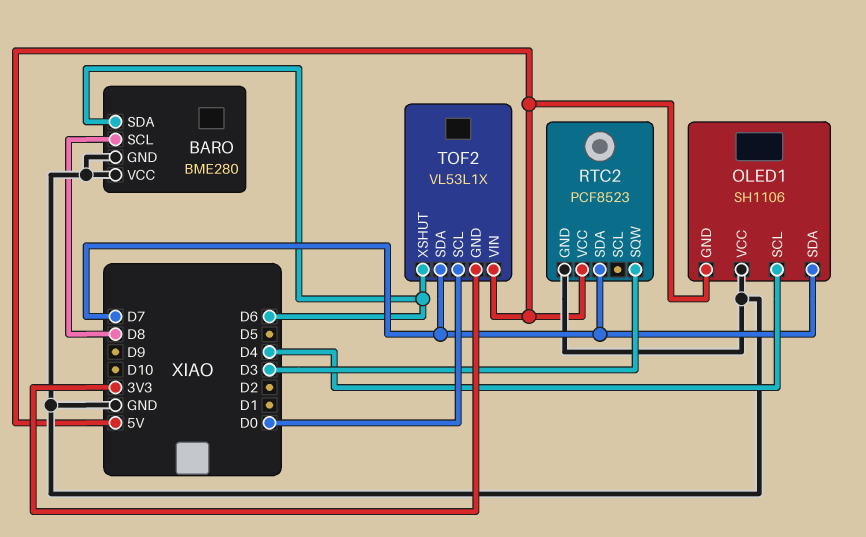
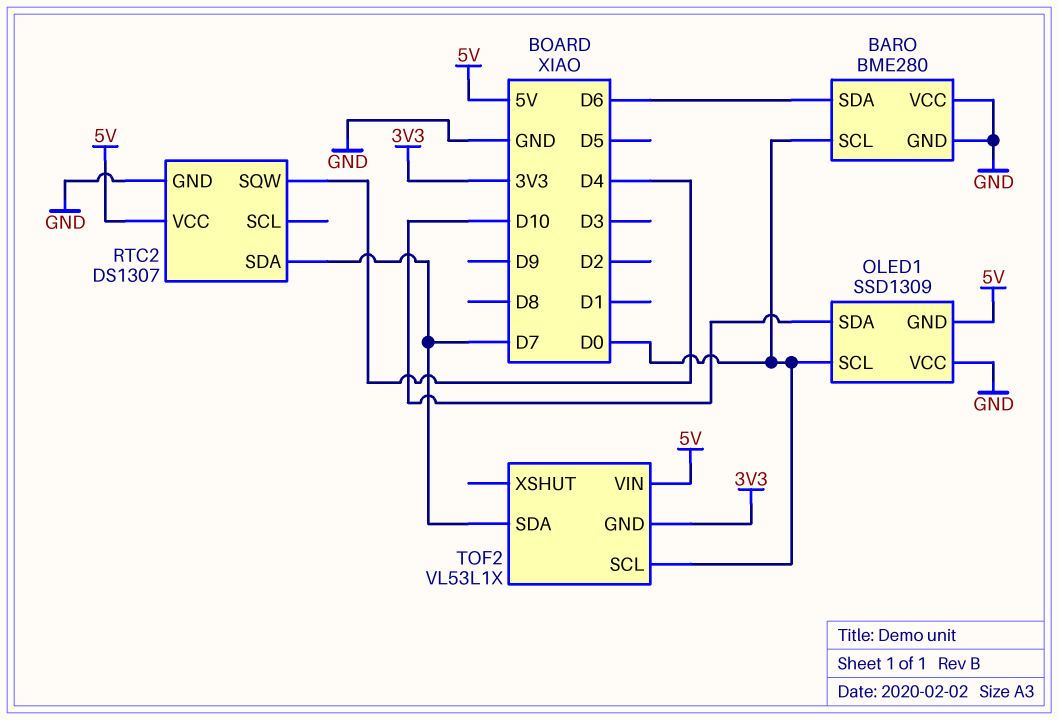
BARO pin SCL: D8 -> D0
OLED1: SH1106 -> SSD1309
OLED1 pin SCL: D4 -> D0
OLED1 pin SDA: D7 -> D10
RTC2: PCF8523 -> DS1307
RTC2 pin SQW: D3 -> D4
TOF2 pin XSHUT: D6 -> none

